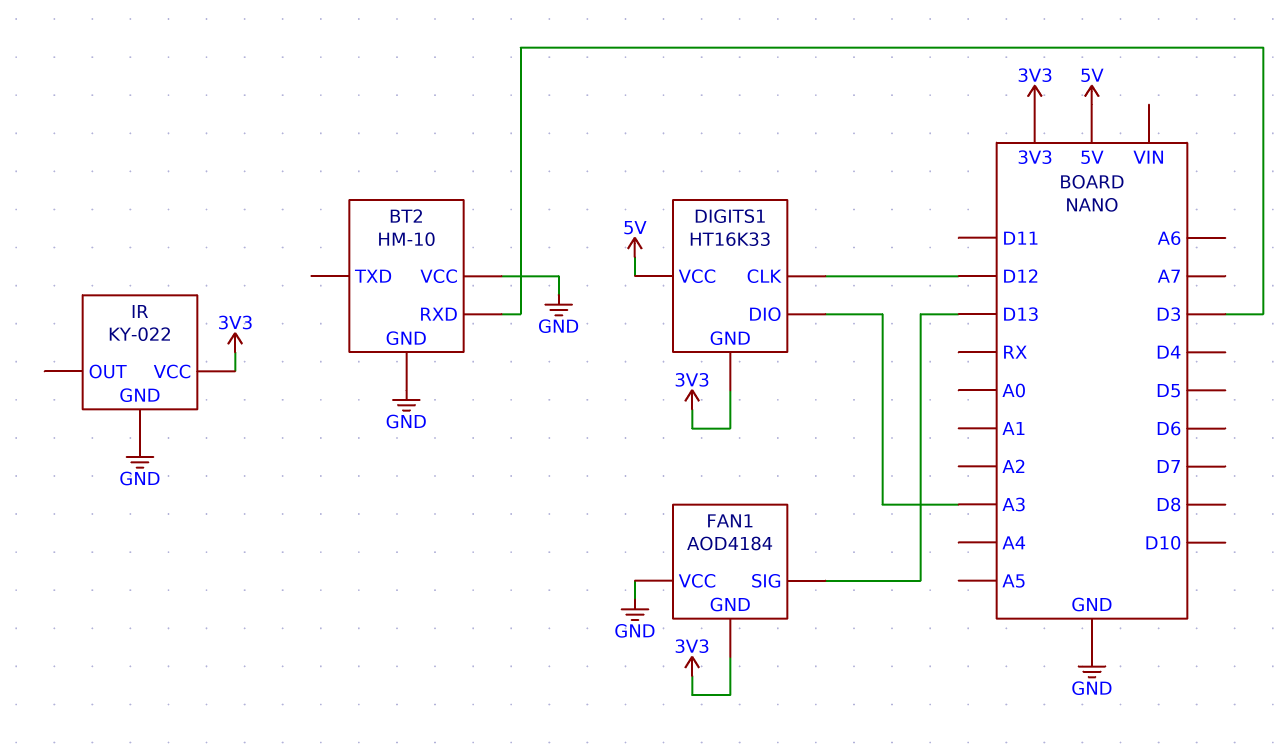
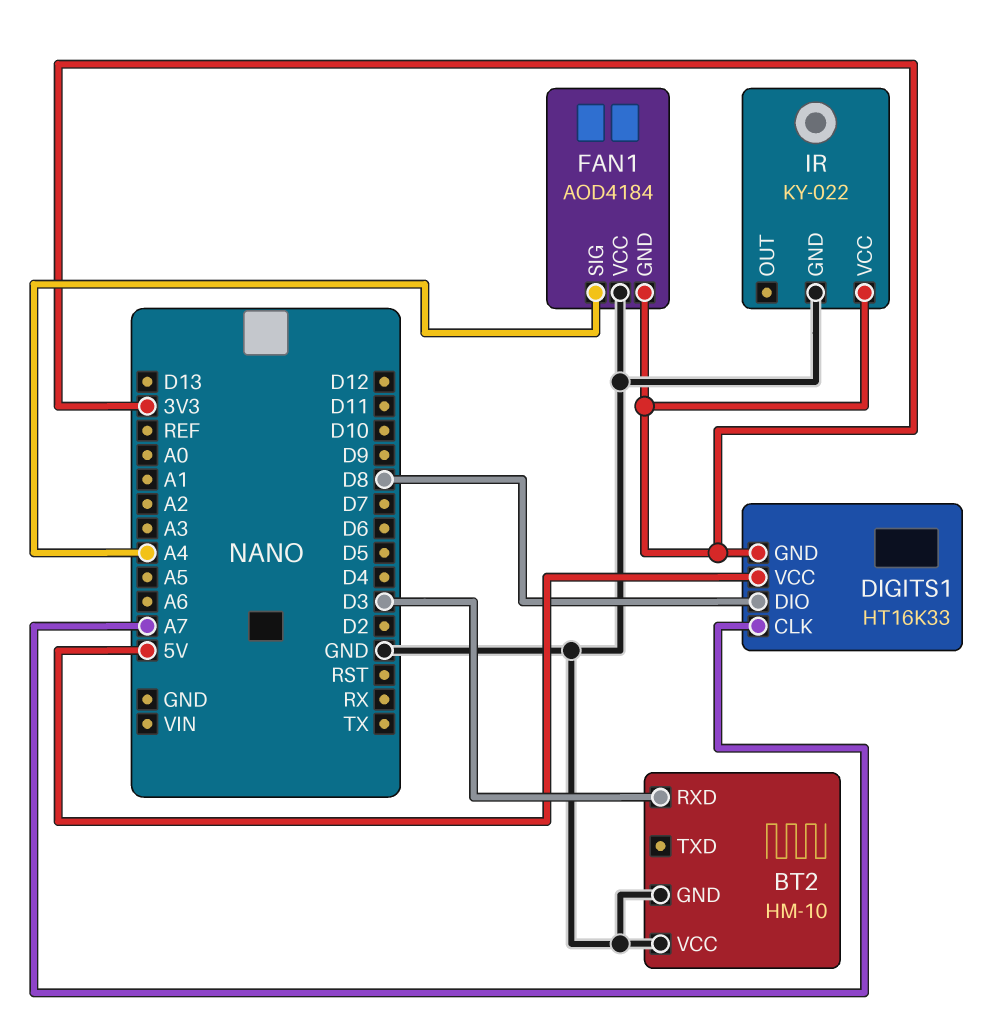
DIGITS1 pin CLK: D12 -> A7
DIGITS1 pin DIO: A3 -> D8
FAN1 pin SIG: D13 -> A4

